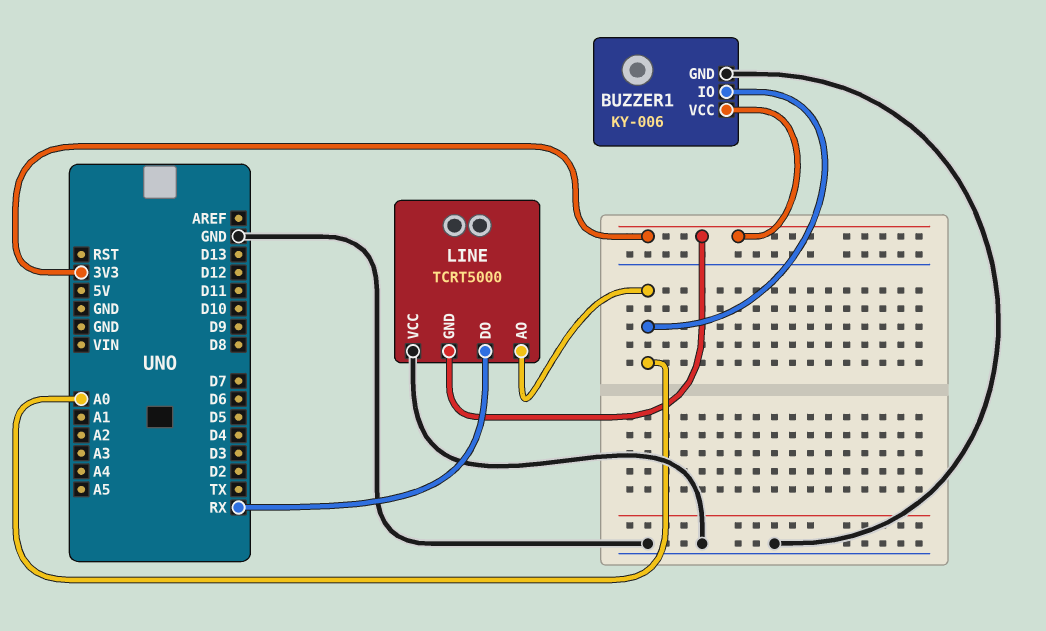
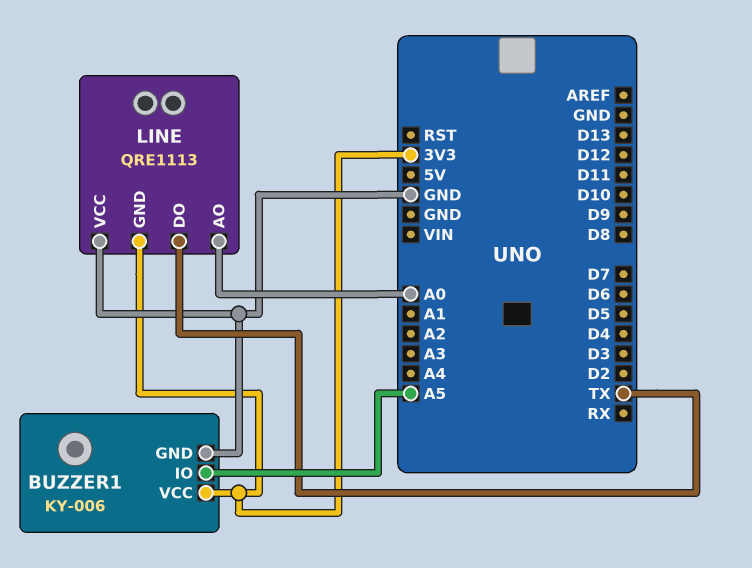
BUZZER1 pin IO: A0 -> A5
LINE: TCRT5000 -> QRE1113
LINE pin DO: RX -> TX

